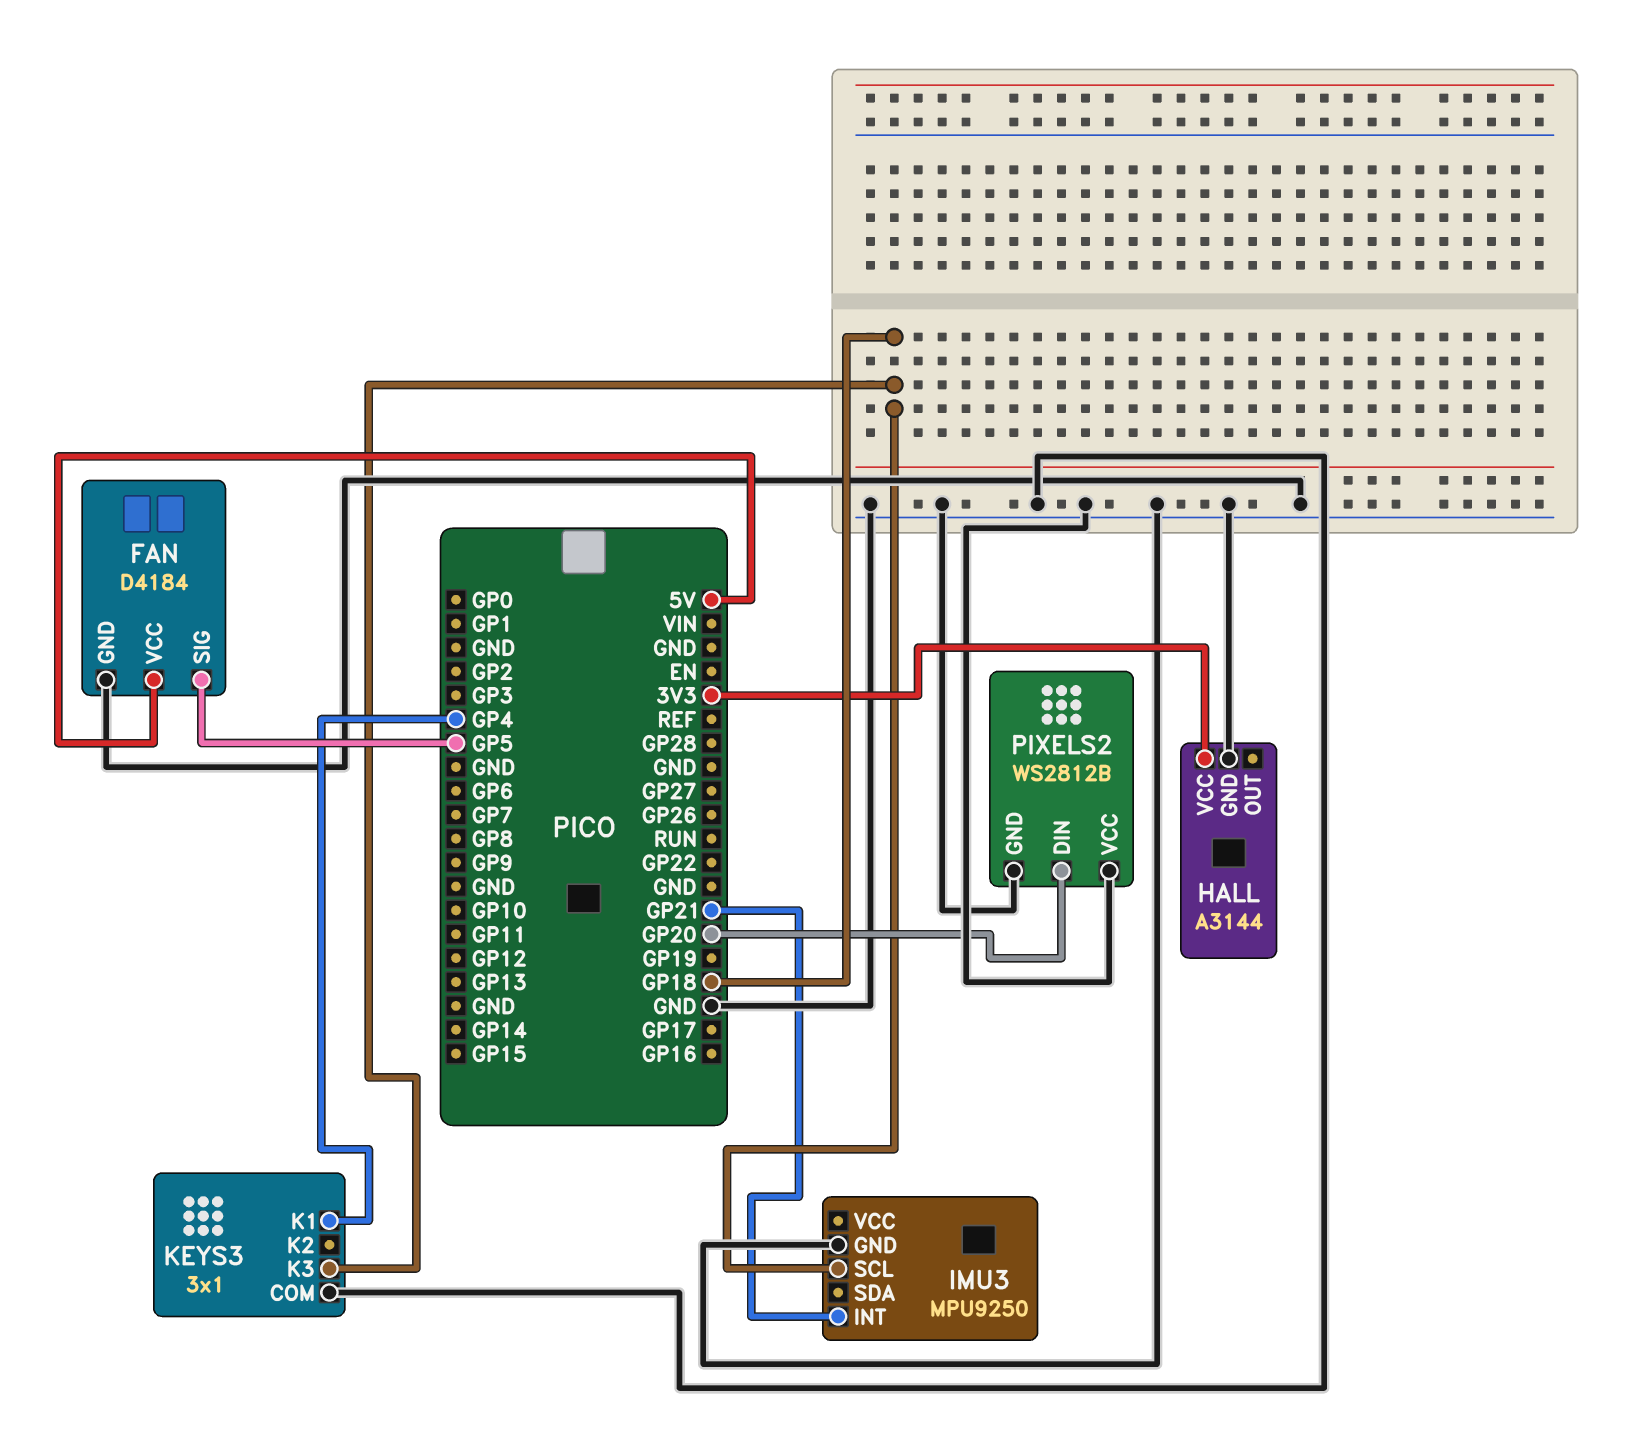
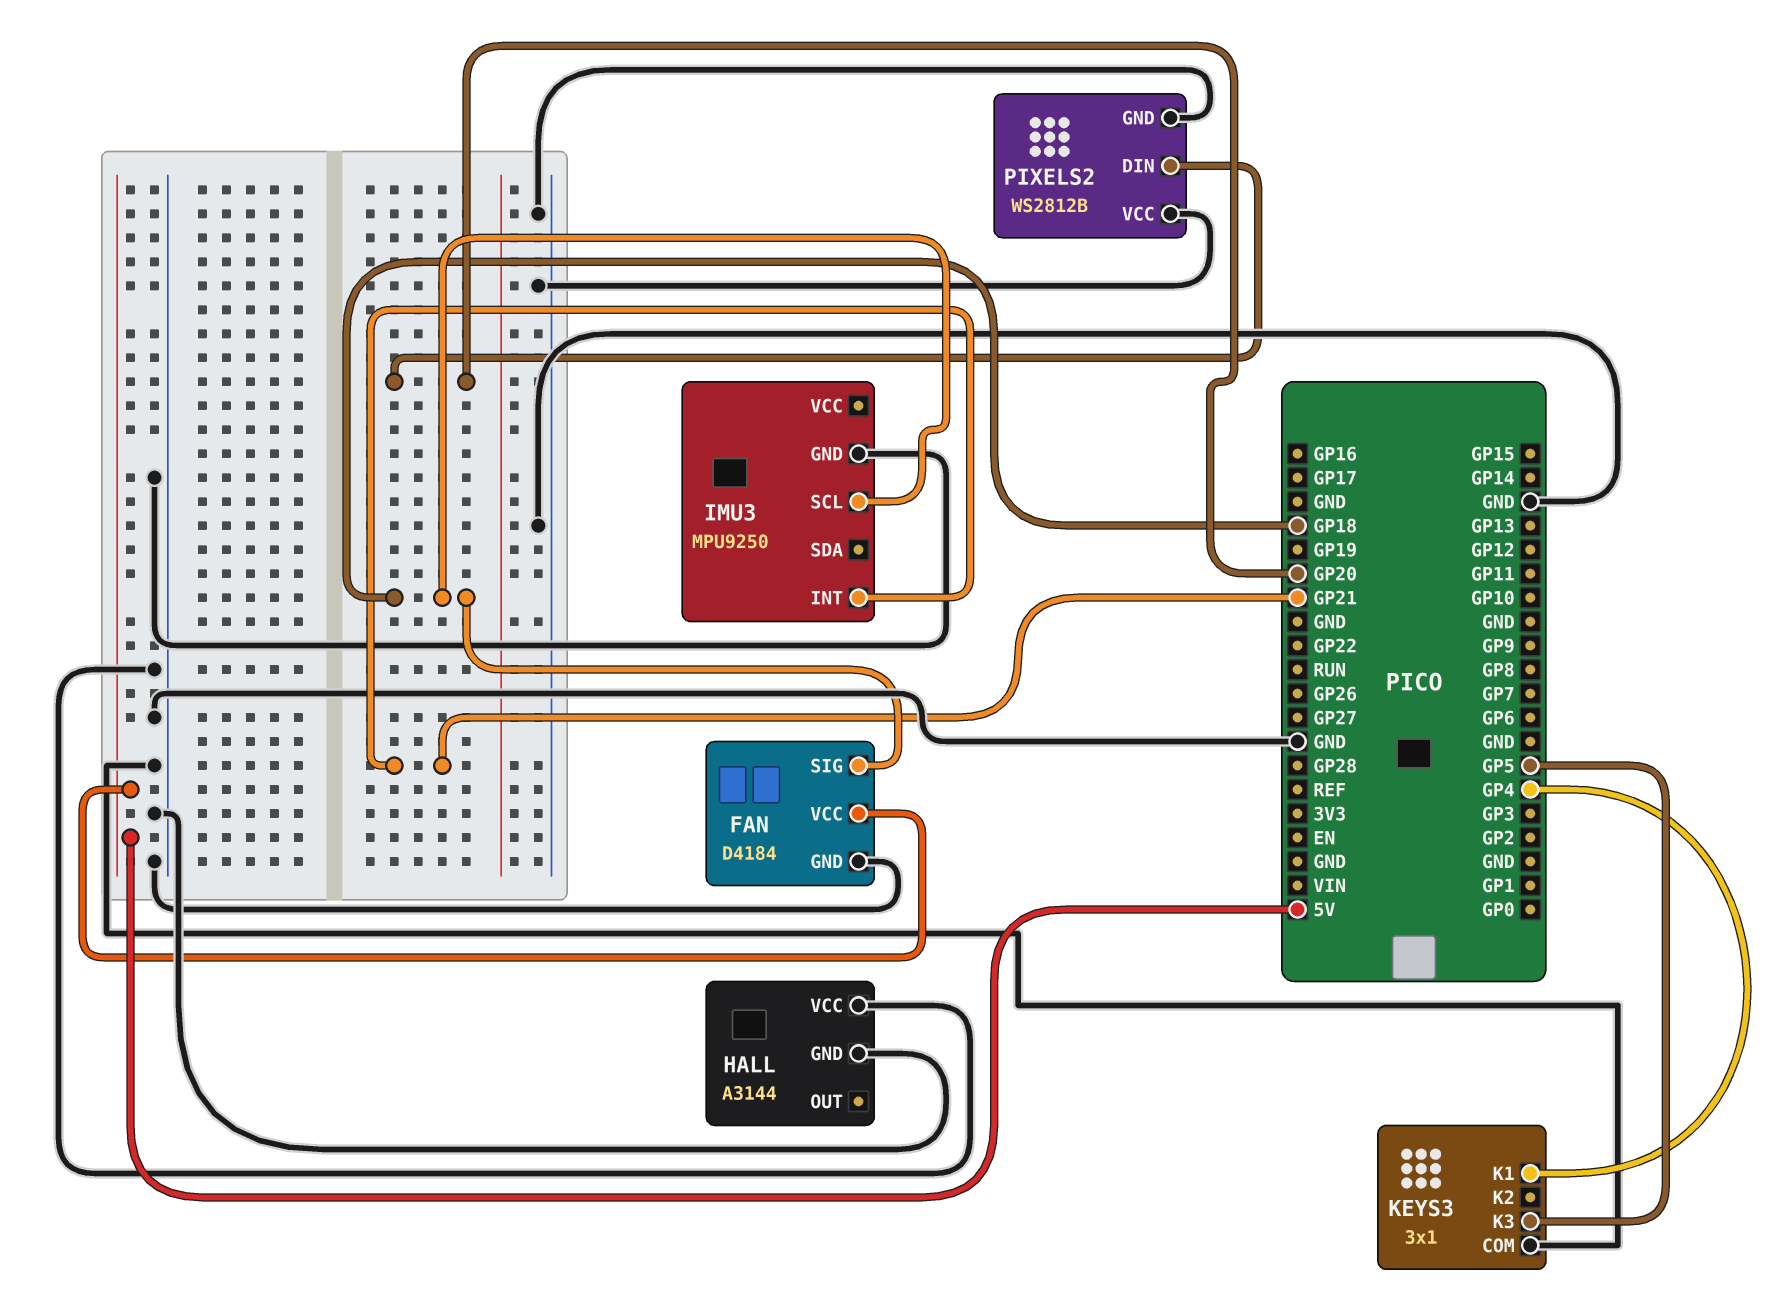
FAN pin SIG: GP5 -> GP18
HALL pin VCC: 3V3 -> GND
KEYS3 pin K3: GP18 -> GP5

